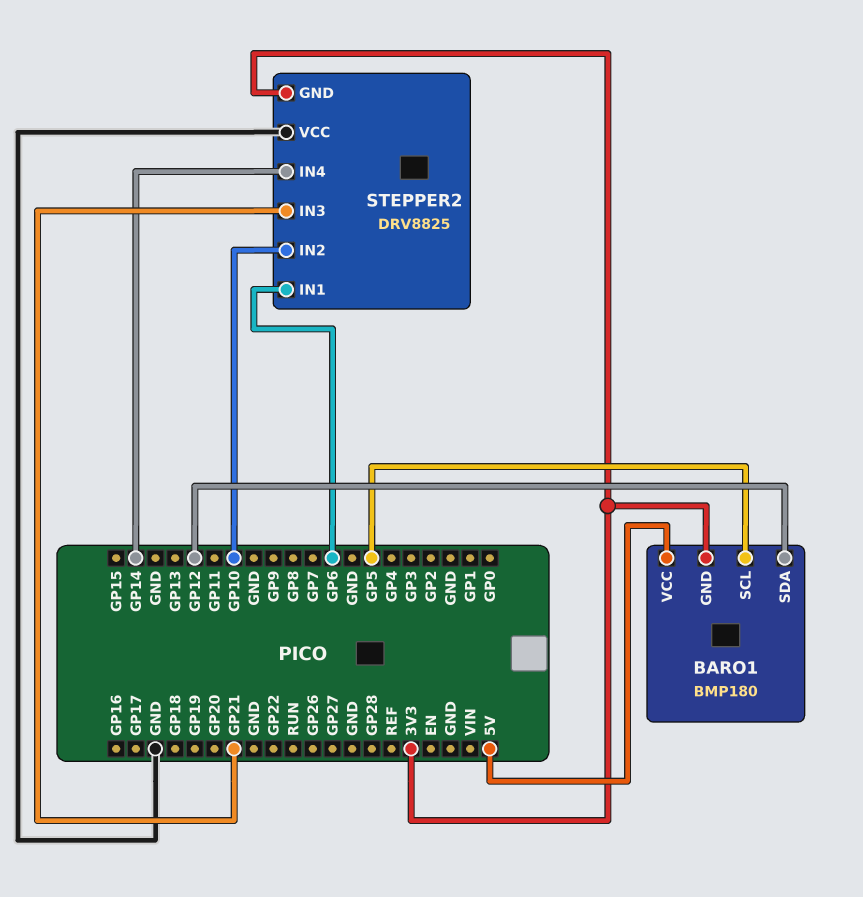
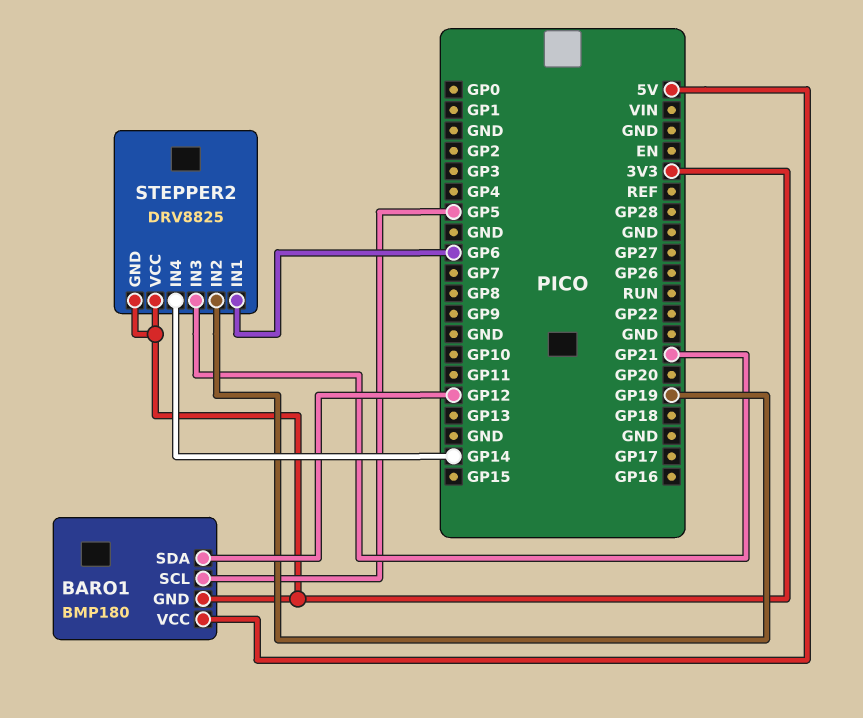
STEPPER2 pin IN2: GP10 -> GP19
STEPPER2 pin VCC: GND -> 3V3

